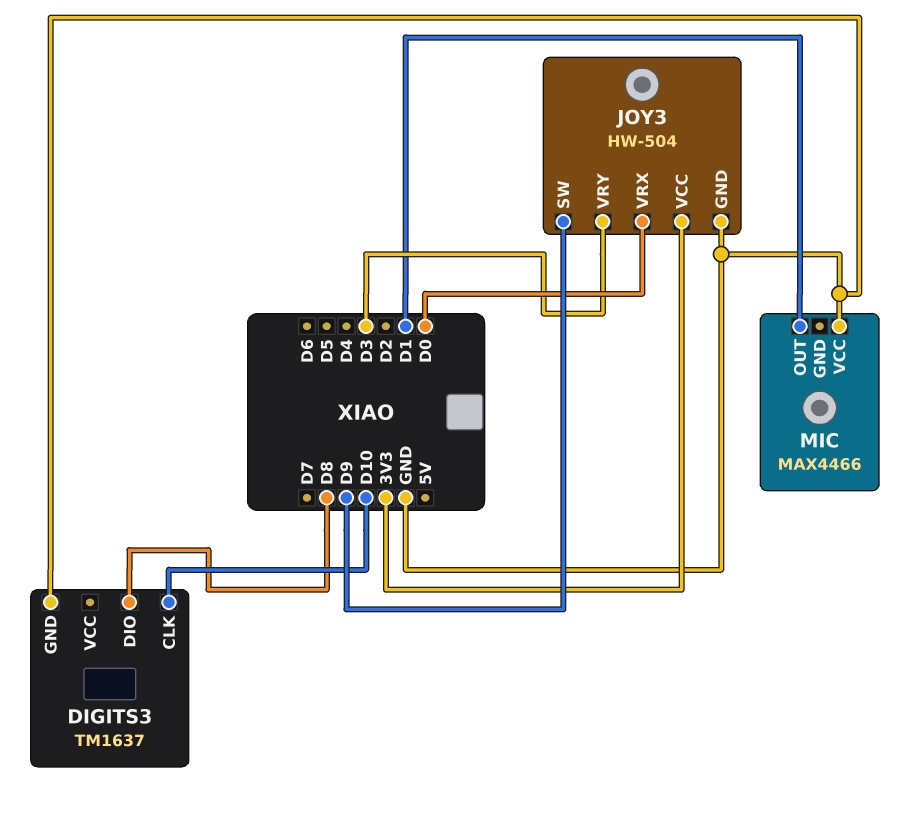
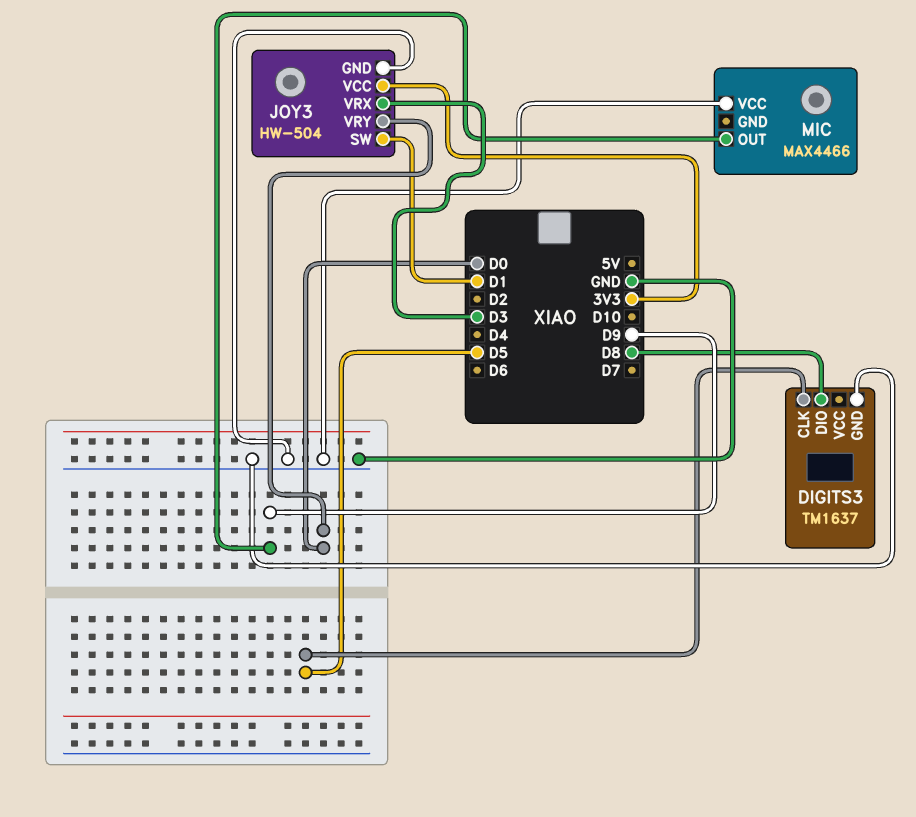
DIGITS3 pin CLK: D10 -> D5
JOY3 pin SW: D9 -> D1
JOY3 pin VRX: D0 -> D3
JOY3 pin VRY: D3 -> D0
MIC pin OUT: D1 -> D9

